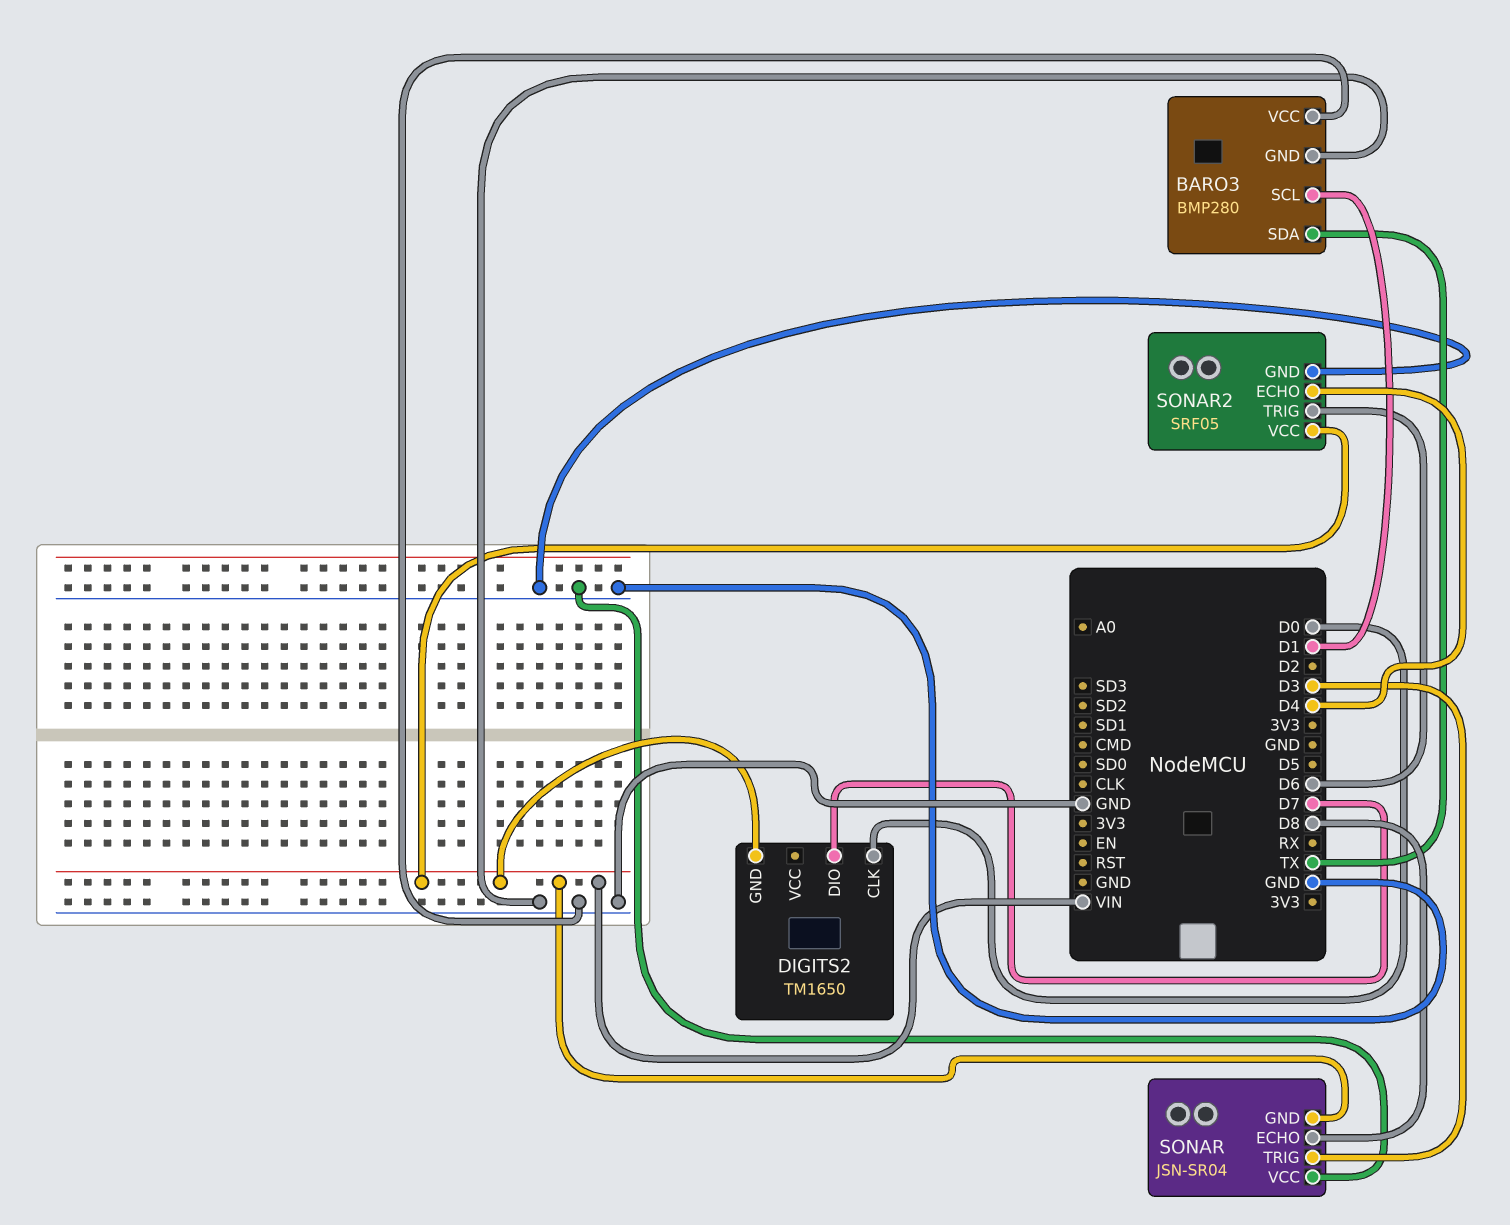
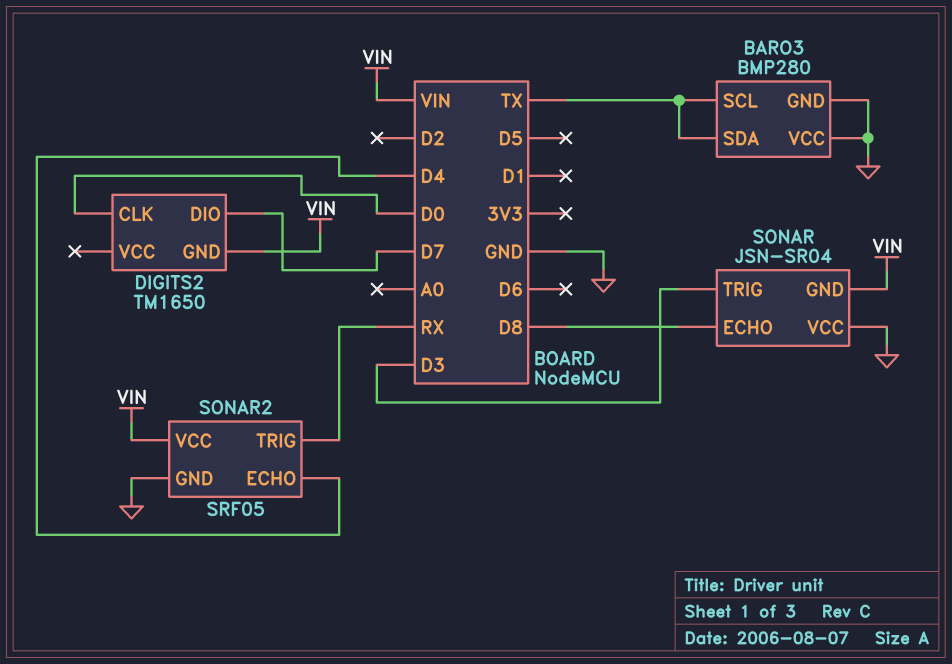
BARO3 pin SCL: D1 -> TX
SONAR2 pin TRIG: D6 -> RX

